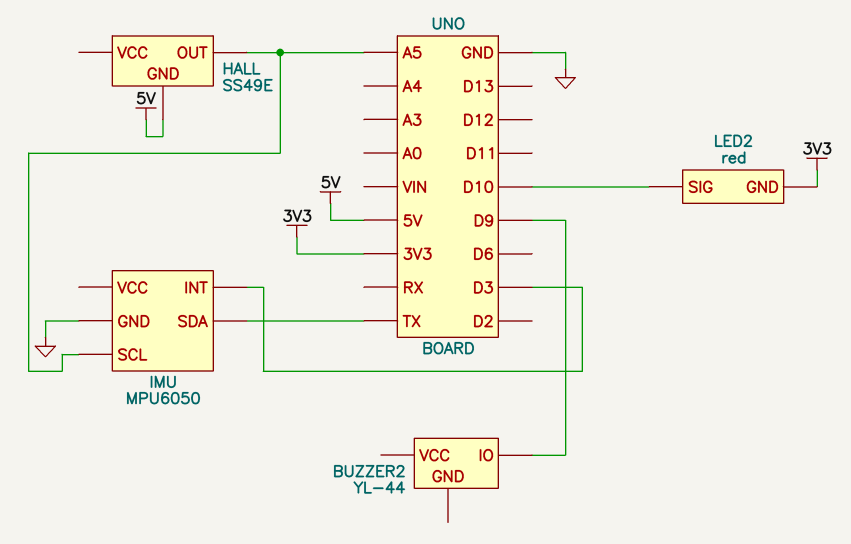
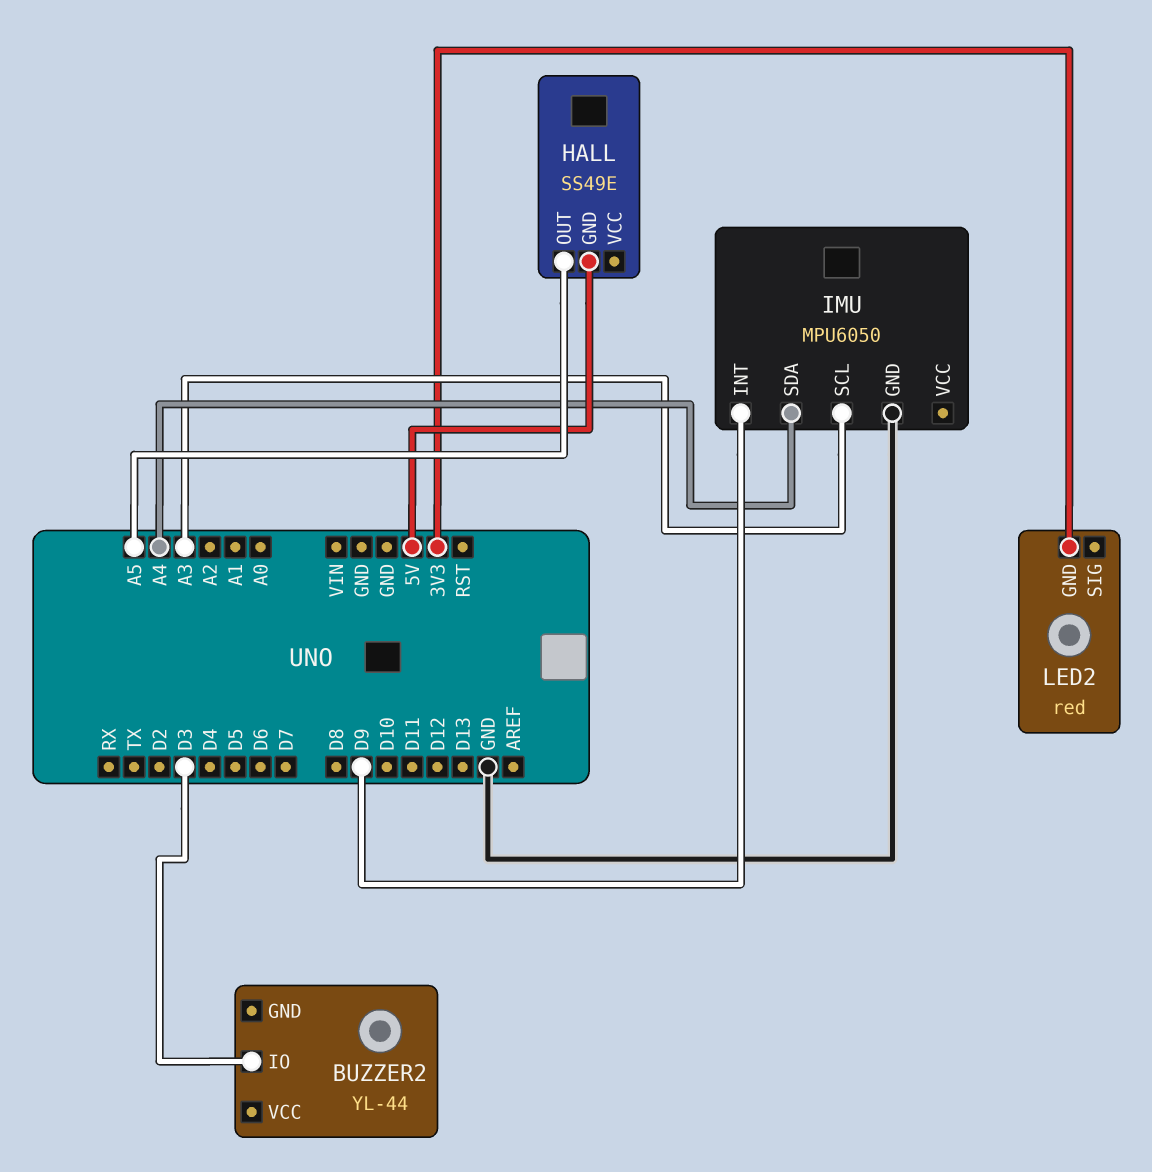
BUZZER2 pin IO: D9 -> D3
IMU pin INT: D3 -> D9
IMU pin SCL: A5 -> A3
IMU pin SDA: TX -> A4
LED2 pin SIG: D10 -> none

